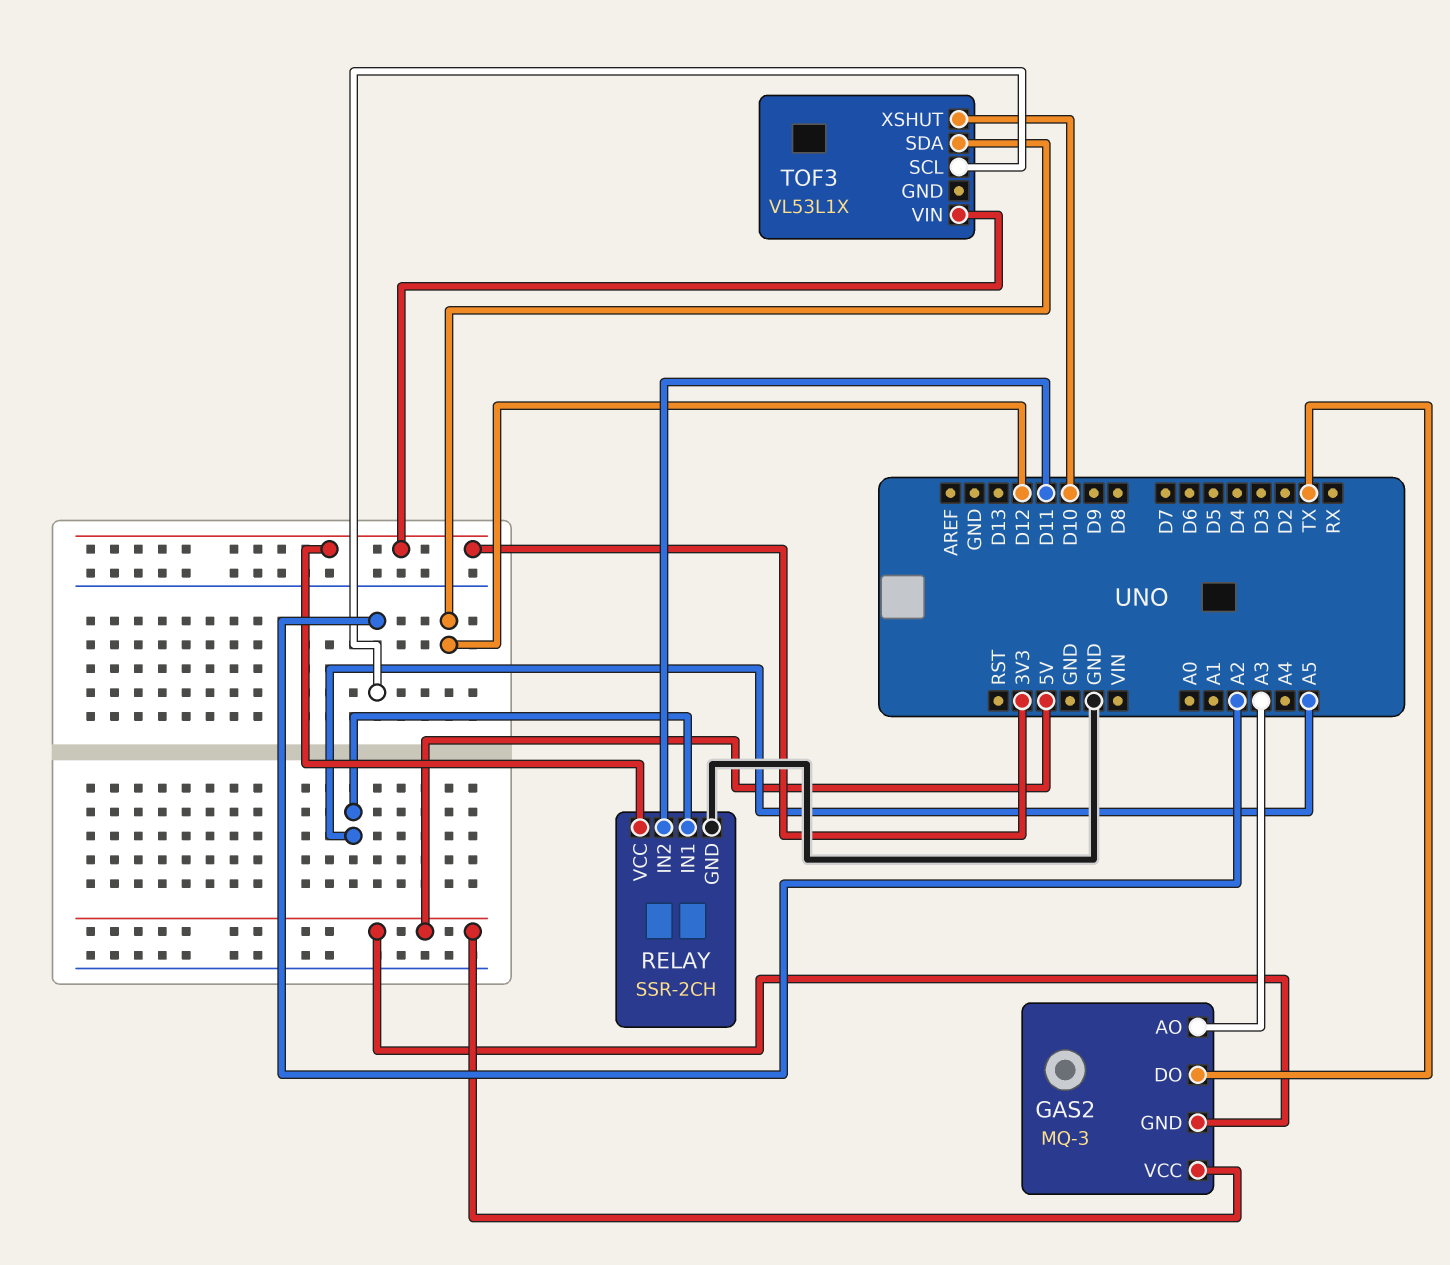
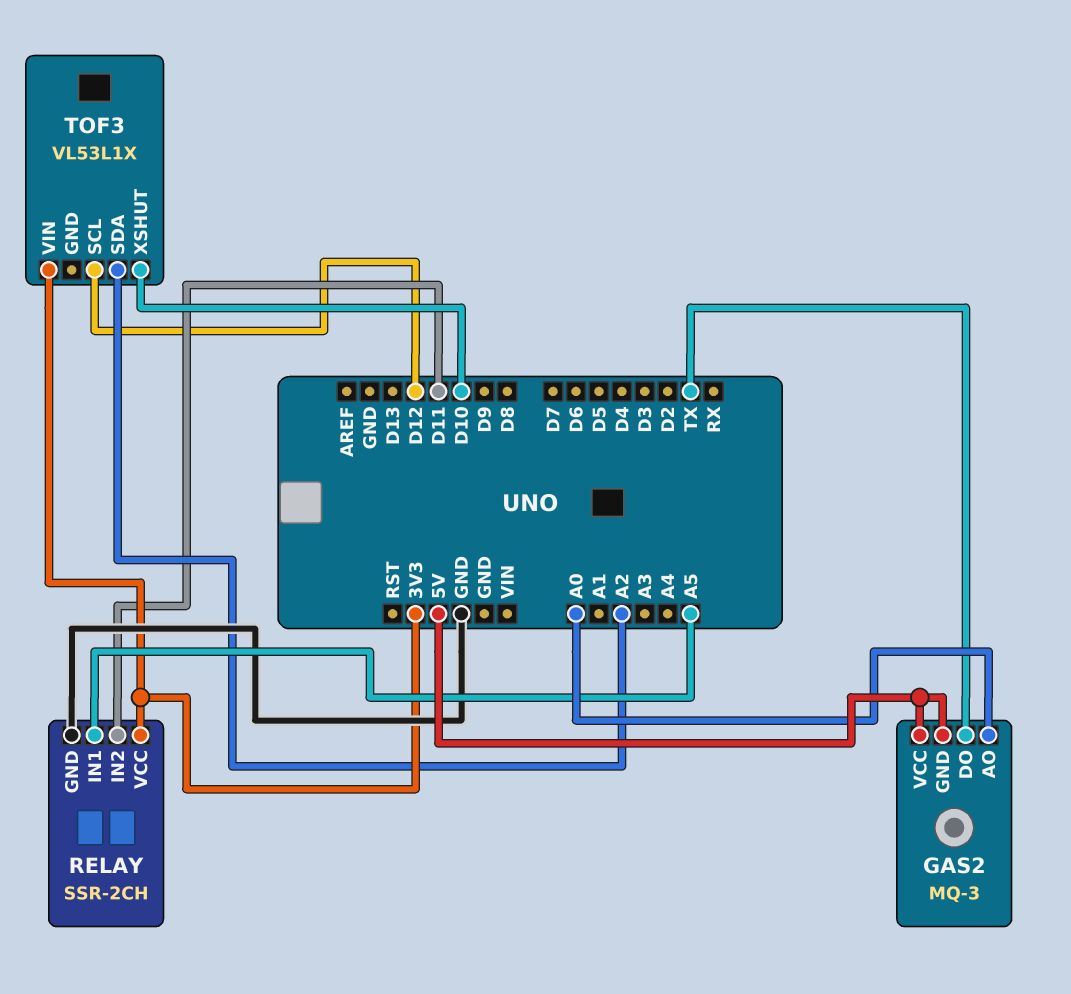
GAS2 pin AO: A3 -> A0
TOF3 pin SCL: A2 -> D12
TOF3 pin SDA: D12 -> A2

